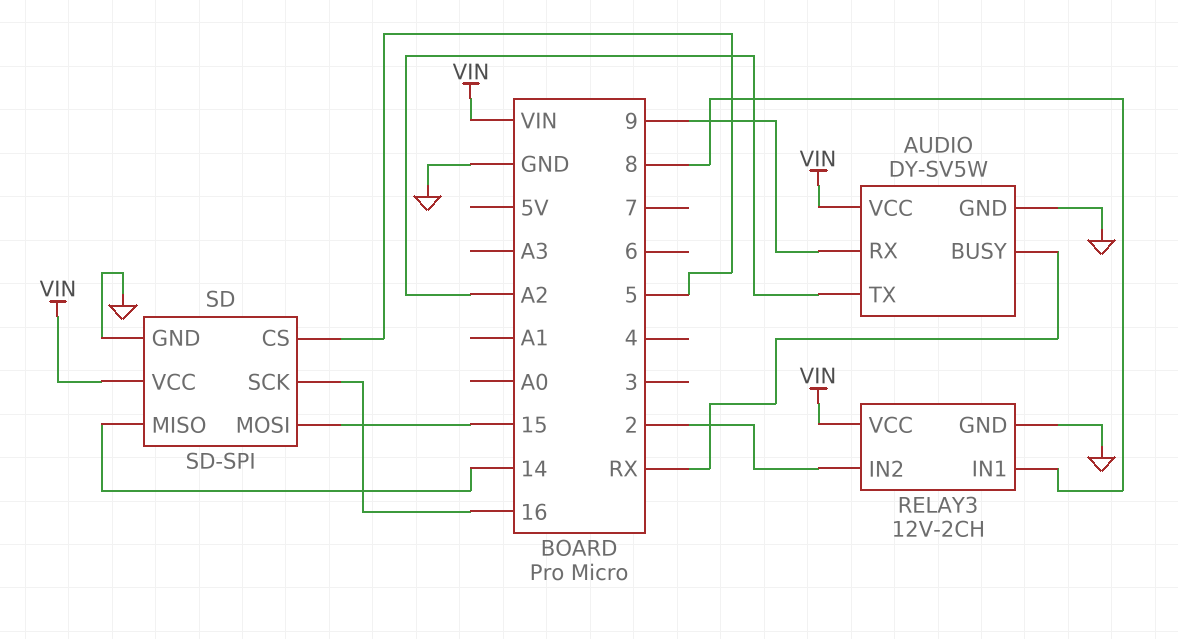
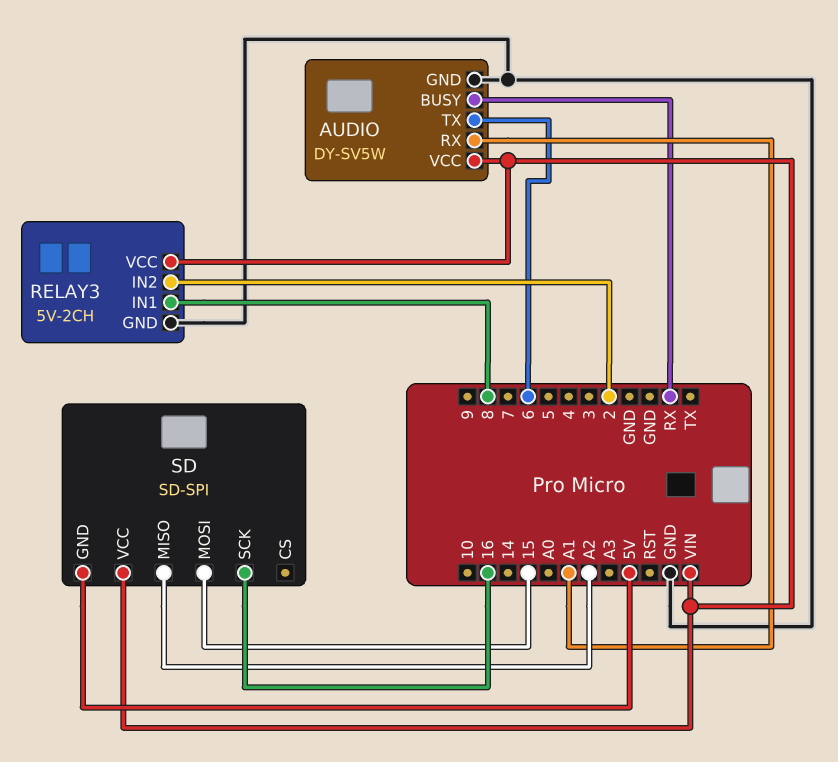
AUDIO pin RX: 9 -> A1
AUDIO pin TX: A2 -> 6
RELAY3: 12V-2CH -> 5V-2CH
SD pin CS: 5 -> none
SD pin GND: GND -> 5V
SD pin MISO: 14 -> A2

